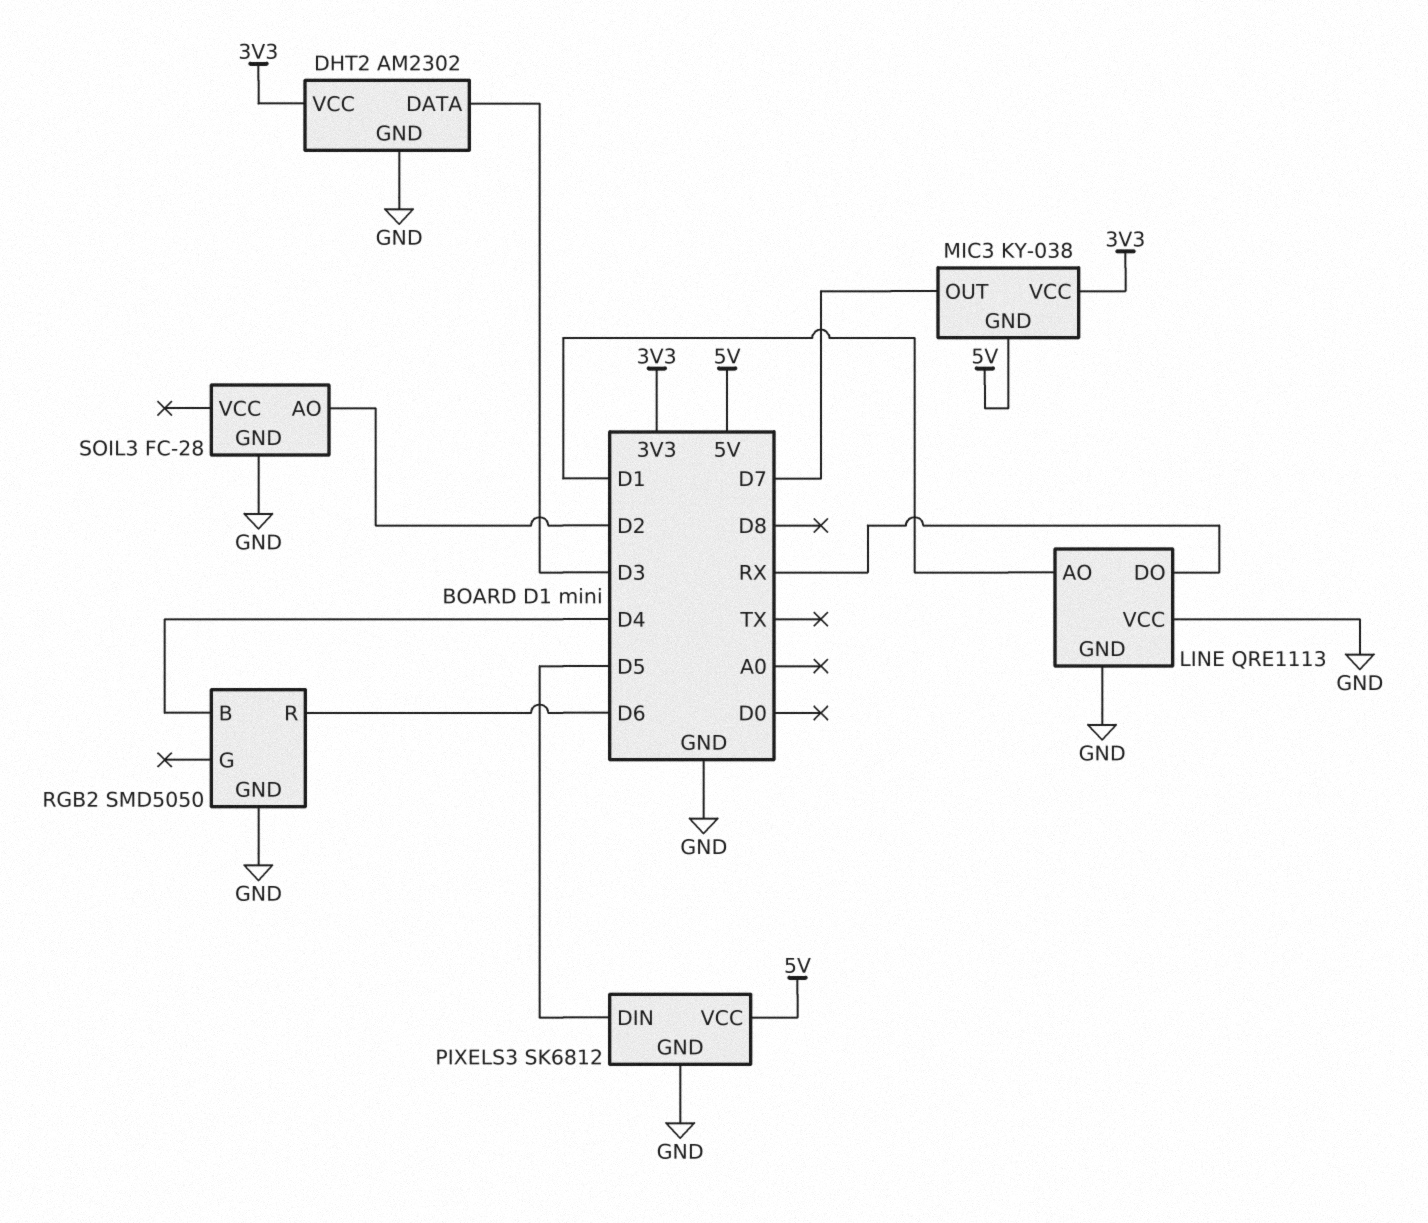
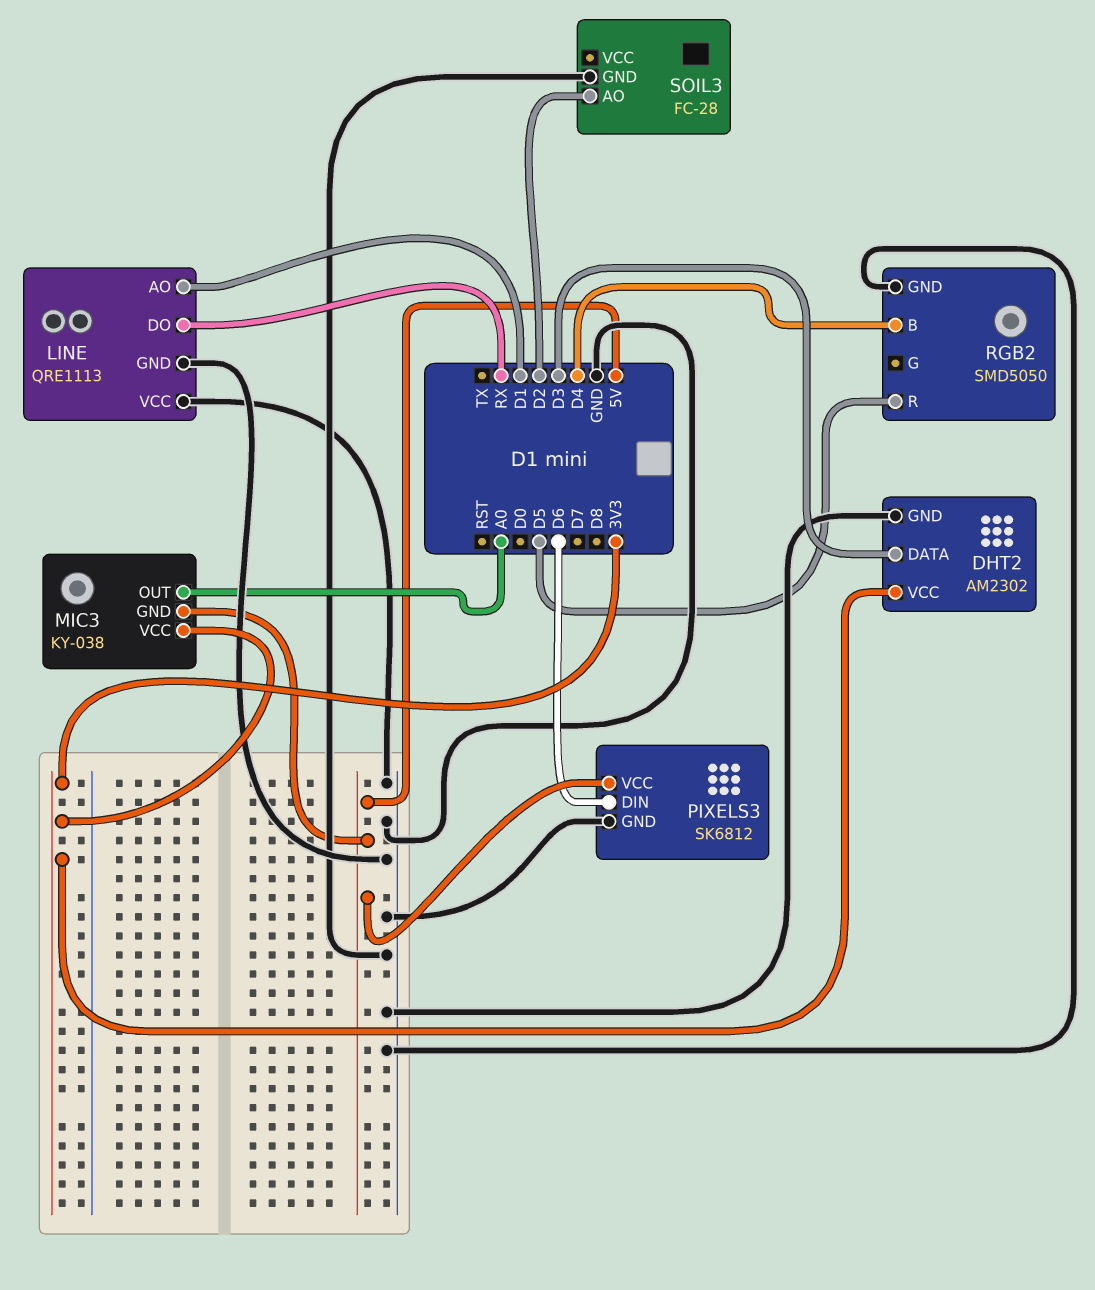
MIC3 pin OUT: D7 -> A0
PIXELS3 pin DIN: D5 -> D6
RGB2 pin R: D6 -> D5

